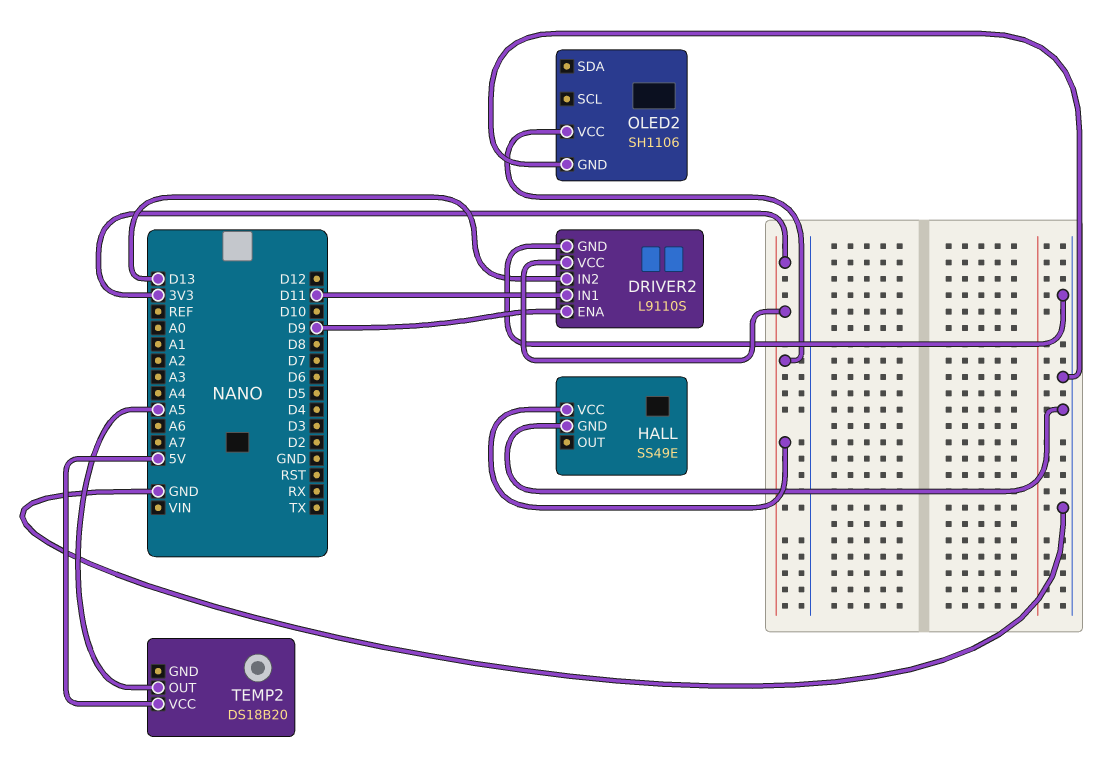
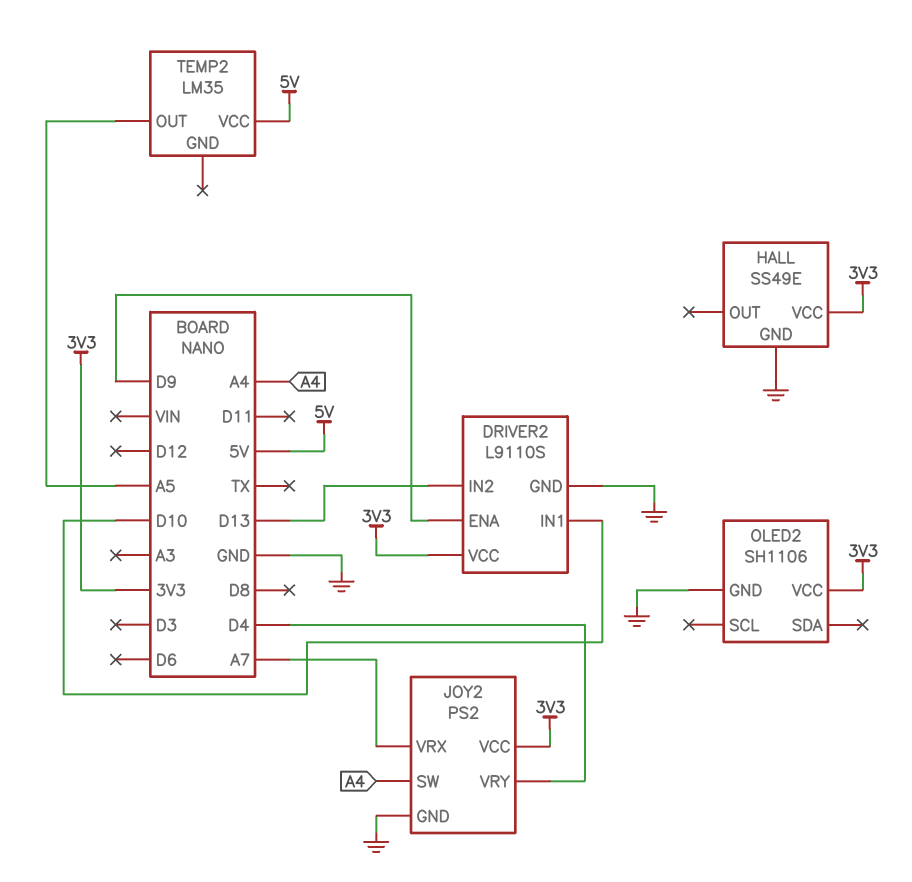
DRIVER2 pin IN1: D11 -> D10
JOY2: none -> PS2
JOY2 pin GND: none -> GND
JOY2 pin SW: none -> A4
JOY2 pin VCC: none -> 3V3
JOY2 pin VRX: none -> A7
JOY2 pin VRY: none -> D4
TEMP2: DS18B20 -> LM35

